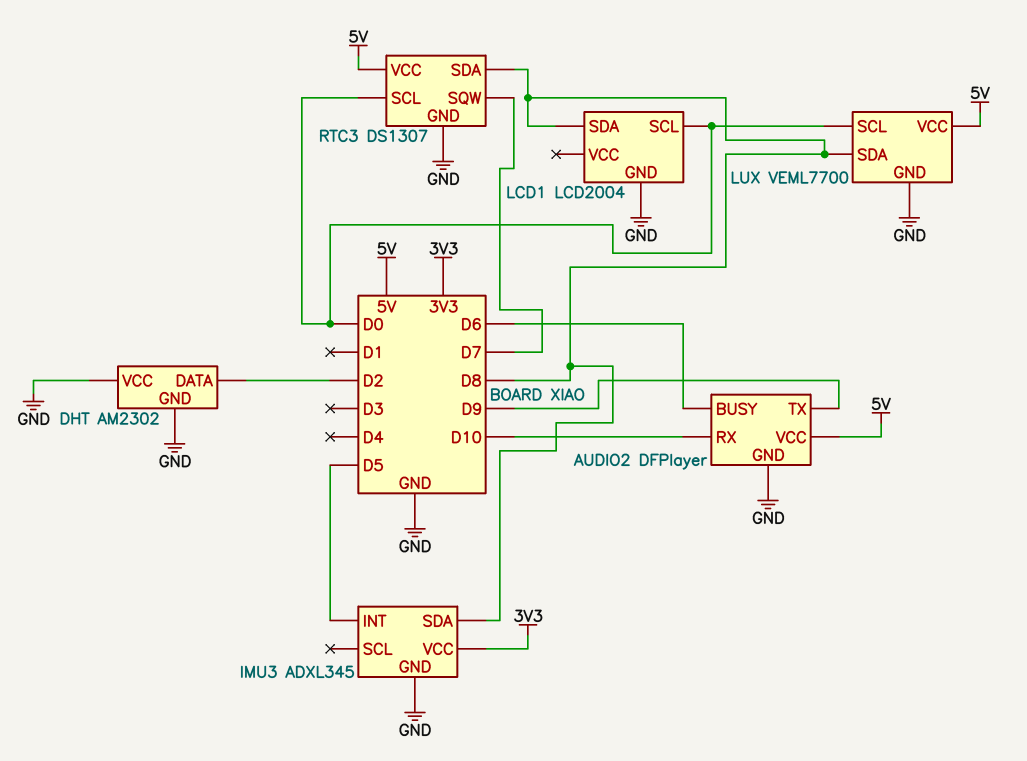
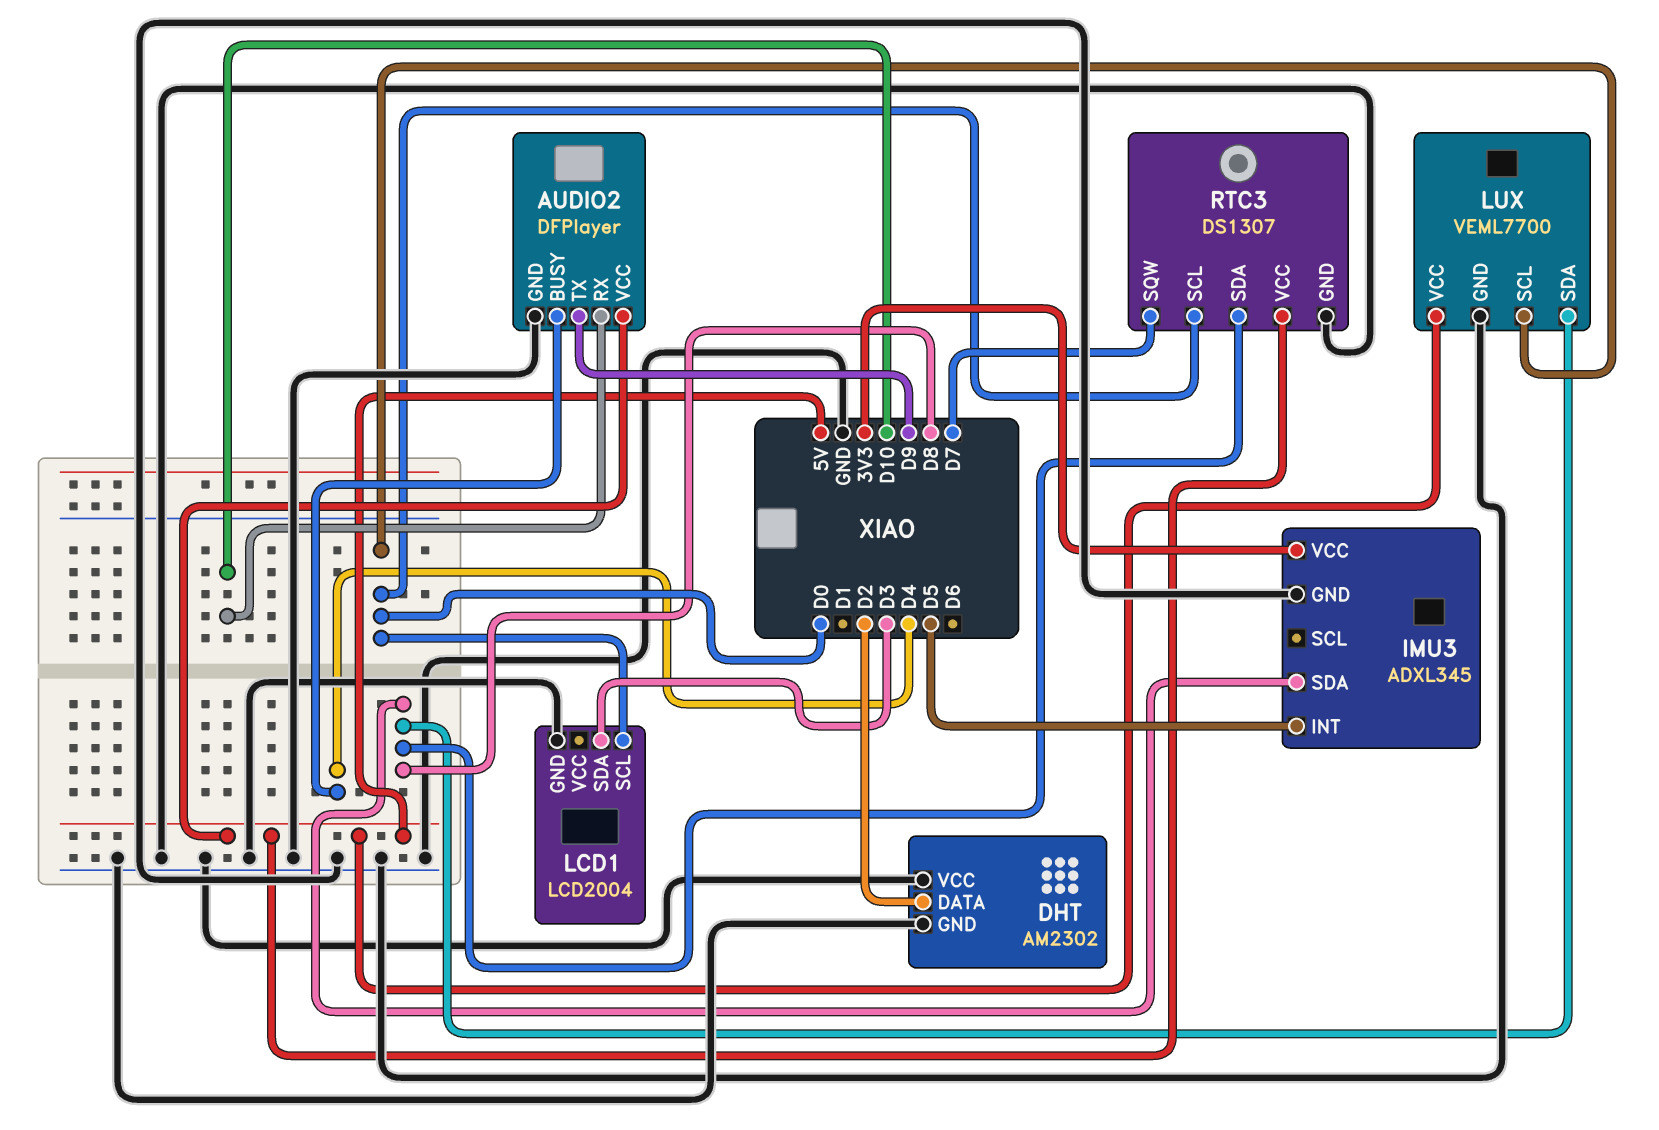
AUDIO2 pin BUSY: D6 -> D4
LCD1 pin SDA: D8 -> D3

